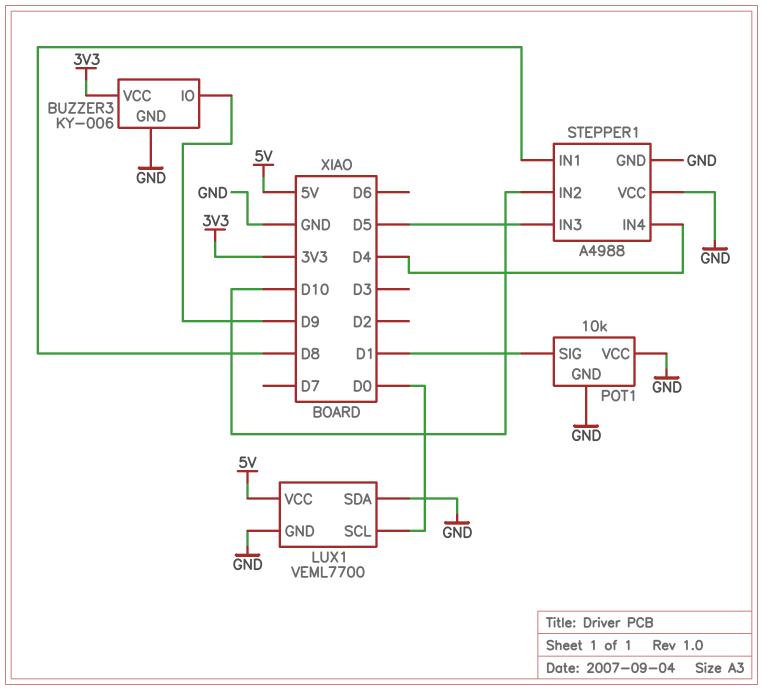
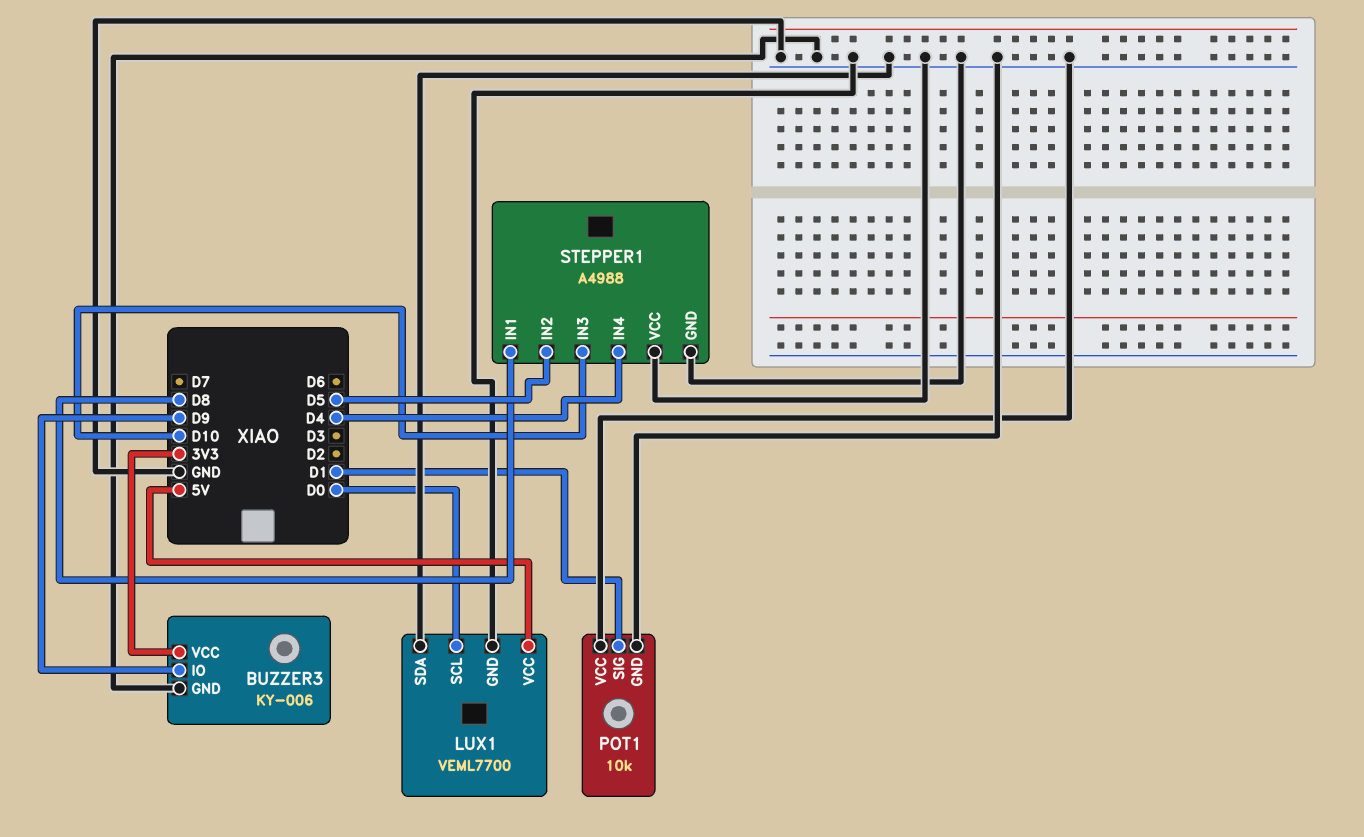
STEPPER1 pin IN2: D10 -> D5
STEPPER1 pin IN3: D5 -> D10

